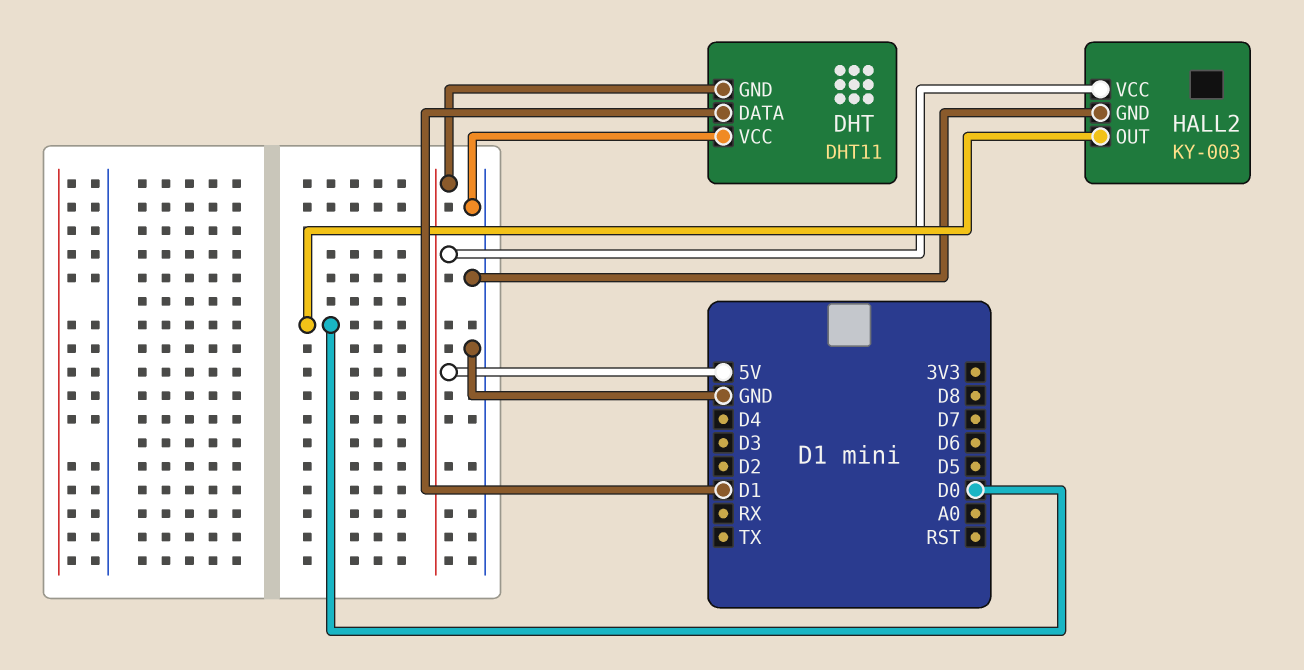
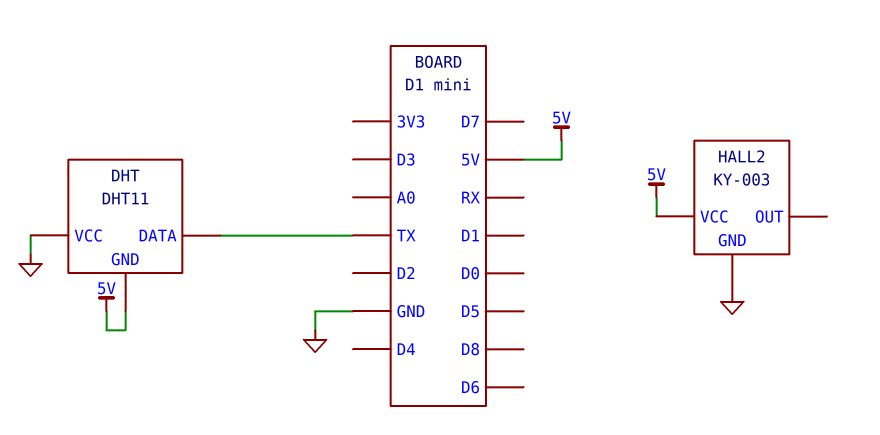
DHT pin DATA: D1 -> TX
HALL2 pin OUT: D0 -> none

